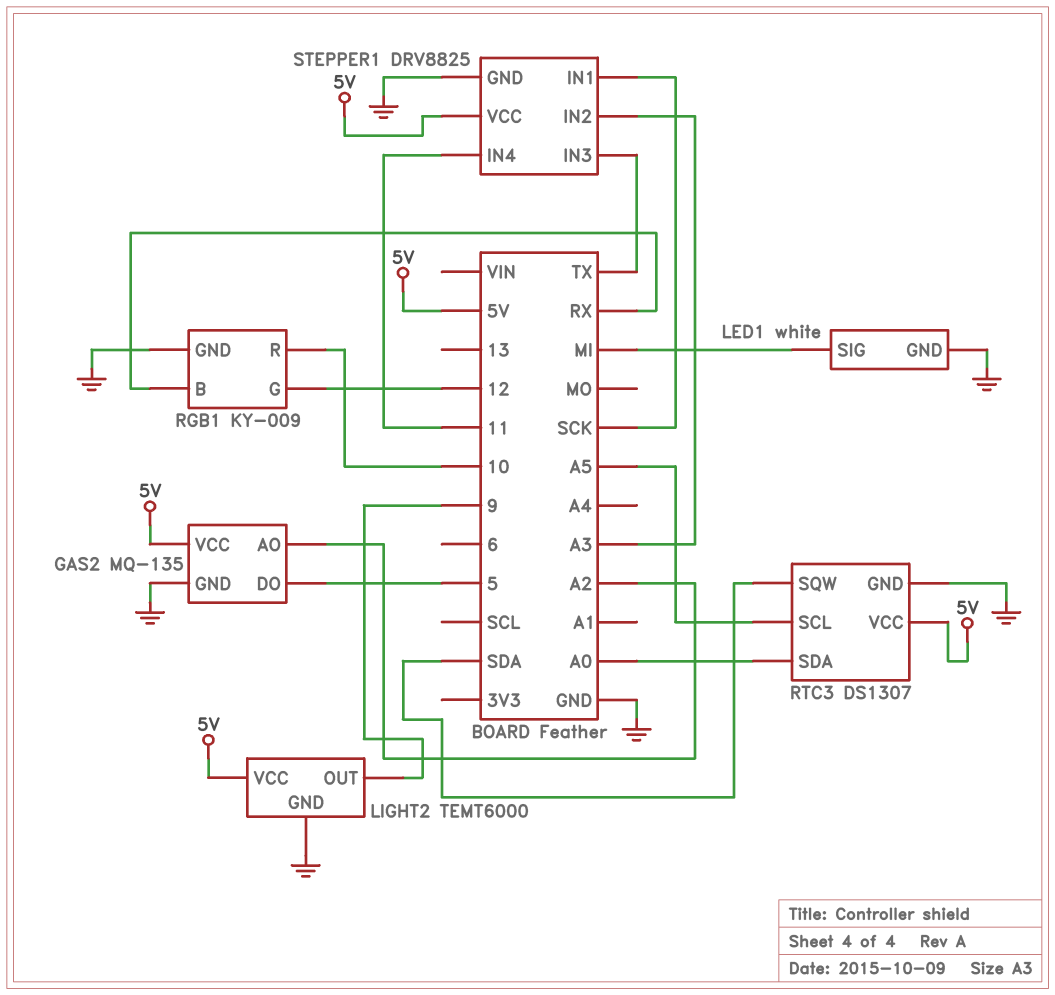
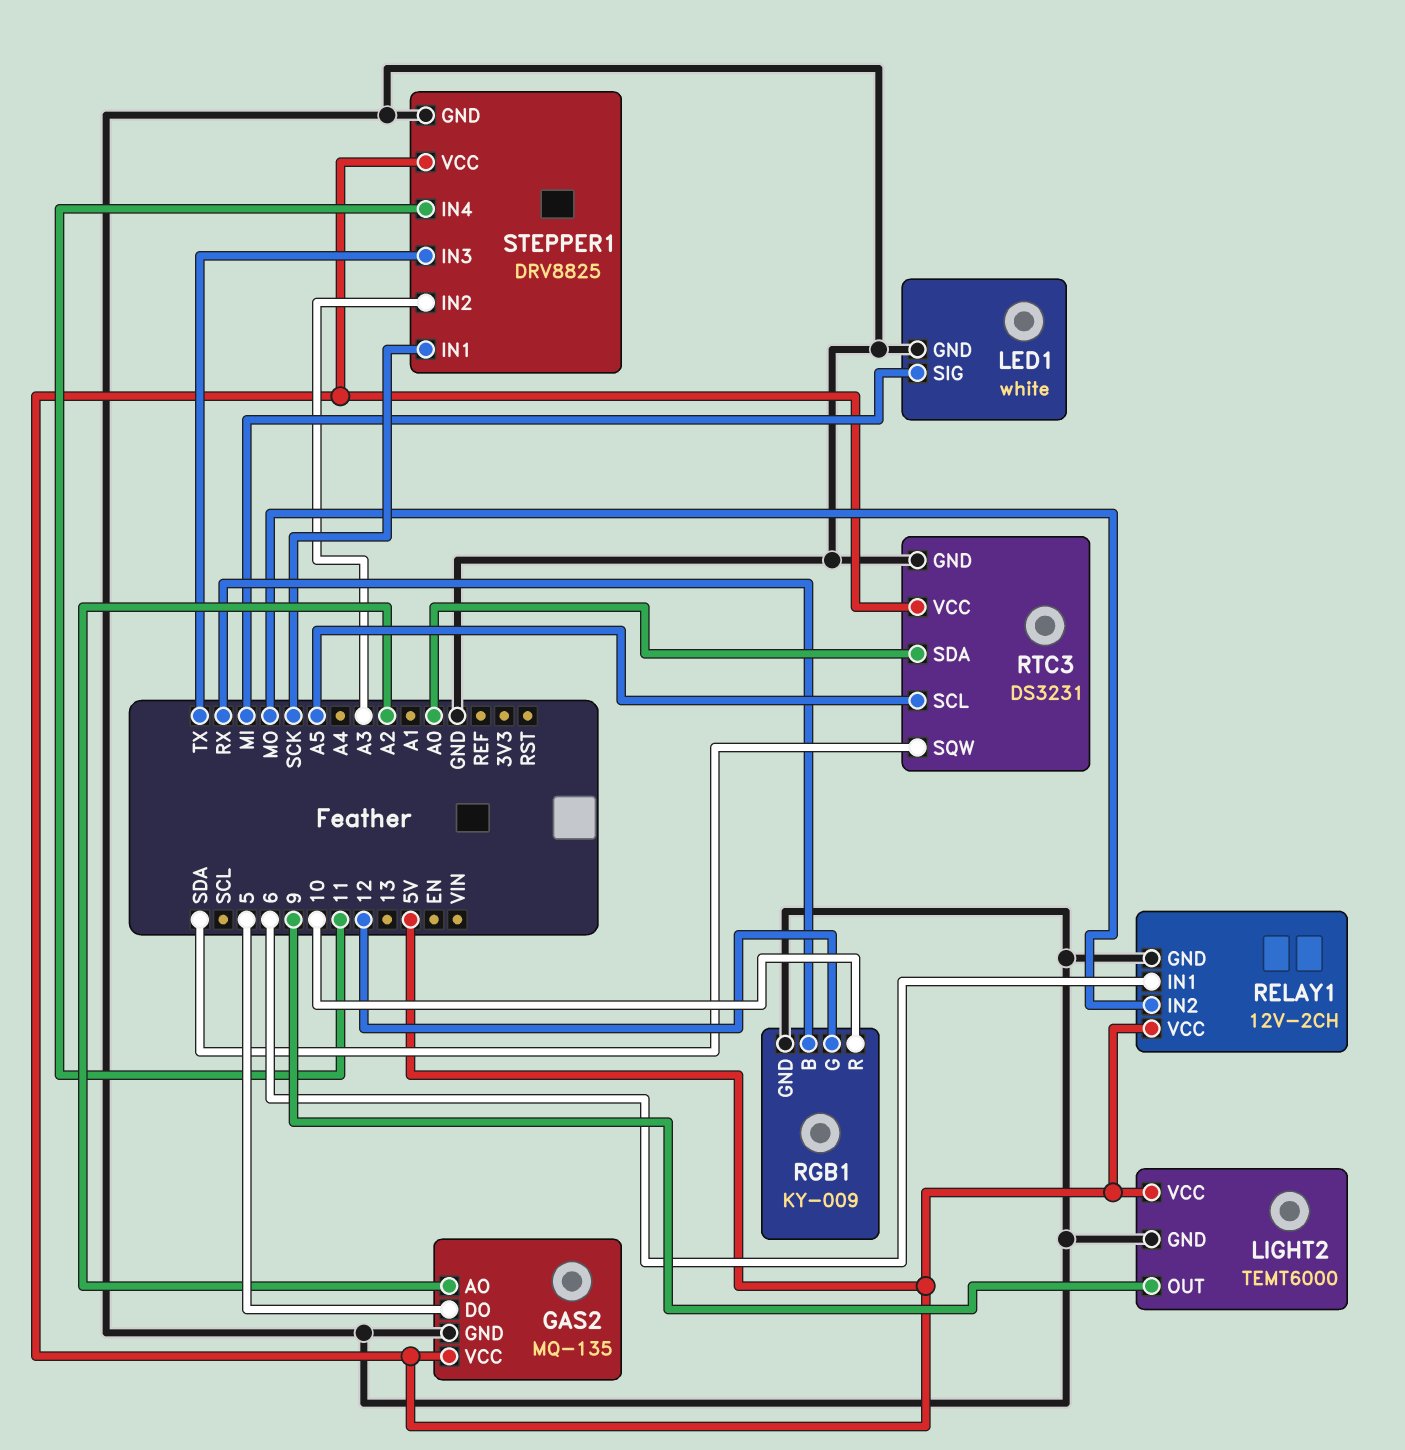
RELAY1: none -> 12V-2CH
RELAY1 pin GND: none -> GND
RELAY1 pin IN1: none -> 6
RELAY1 pin IN2: none -> MO
RELAY1 pin VCC: none -> 5V
RTC3: DS1307 -> DS3231

